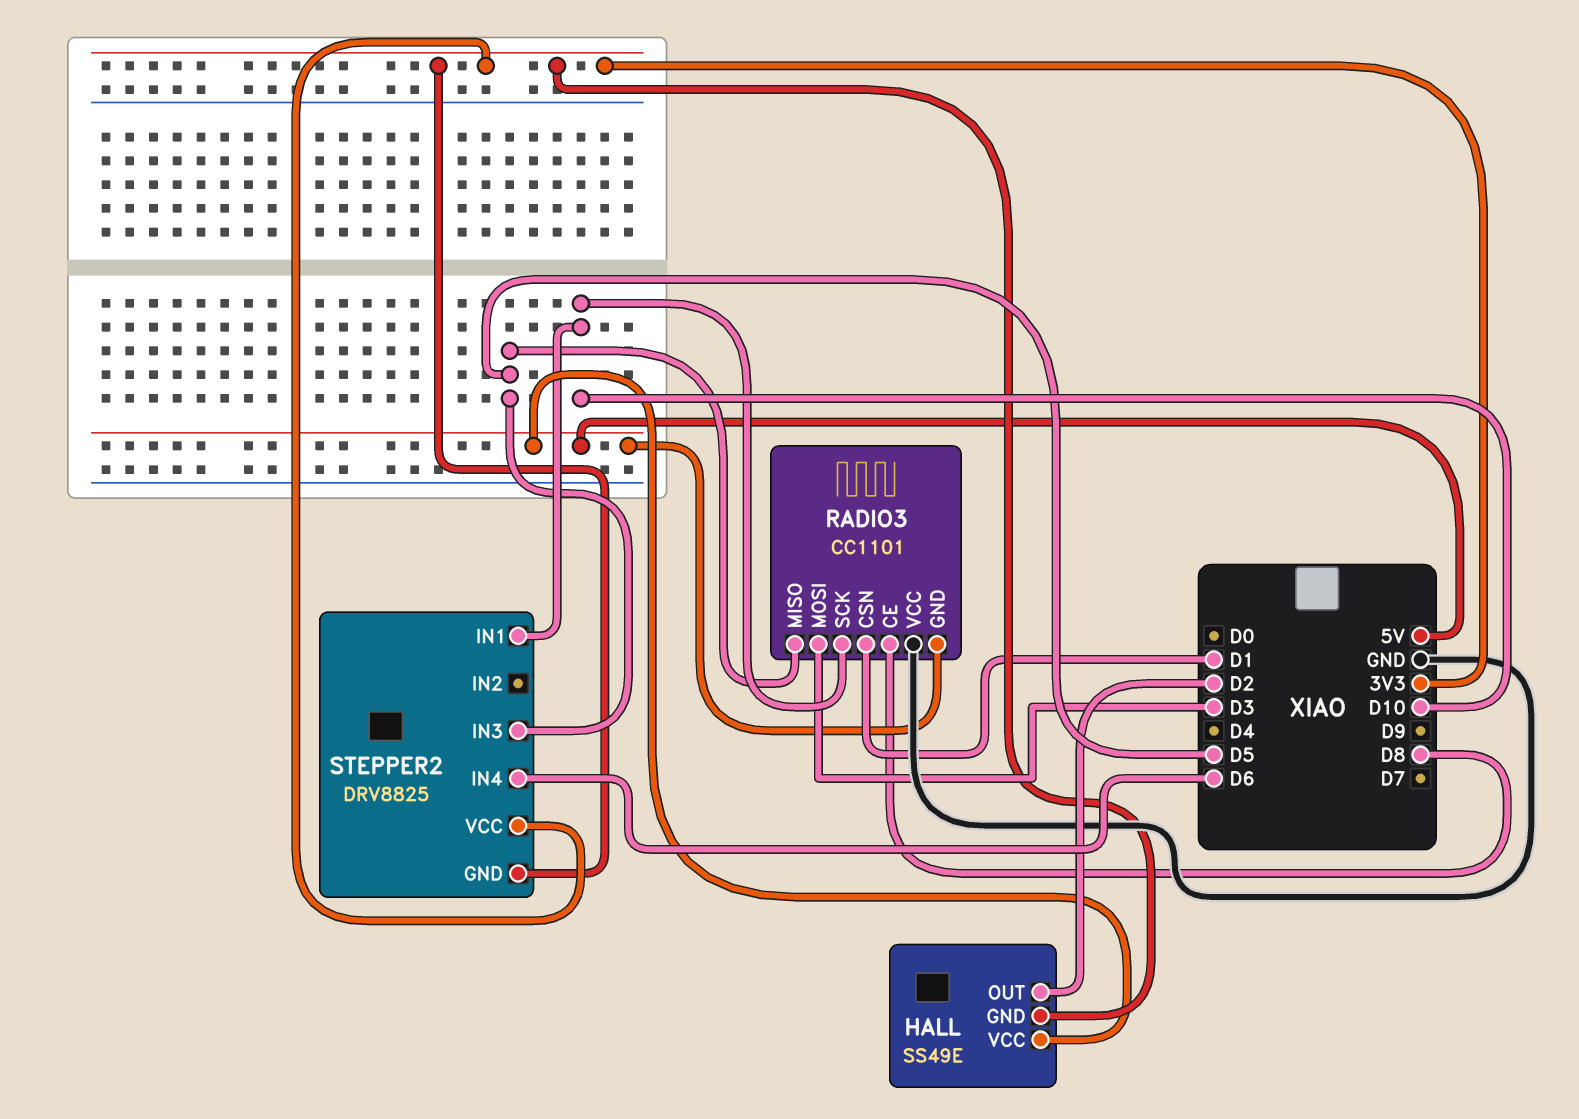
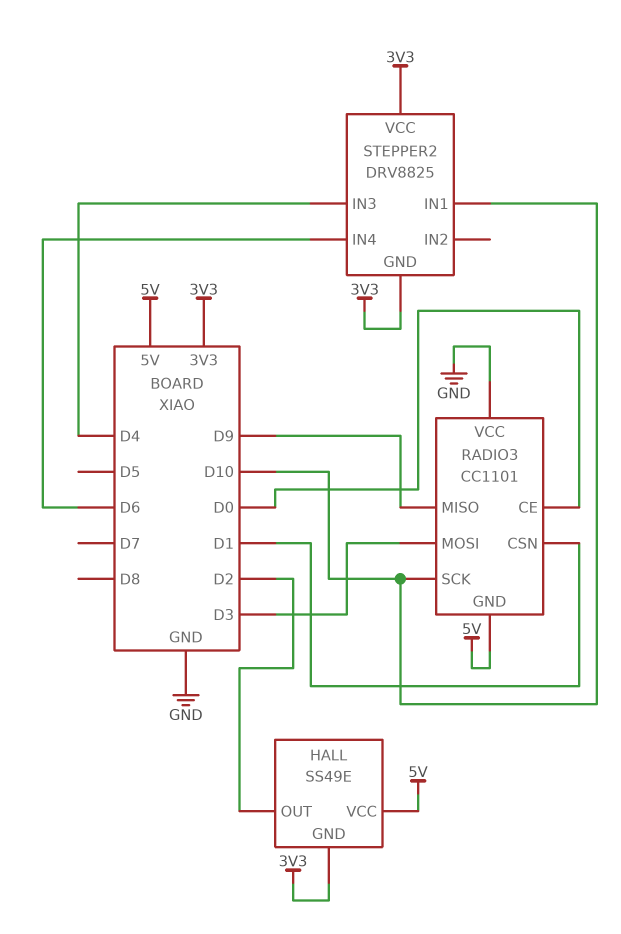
RADIO3 pin CE: D8 -> D0
RADIO3 pin MISO: D5 -> D9
STEPPER2 pin IN3: D5 -> D4

